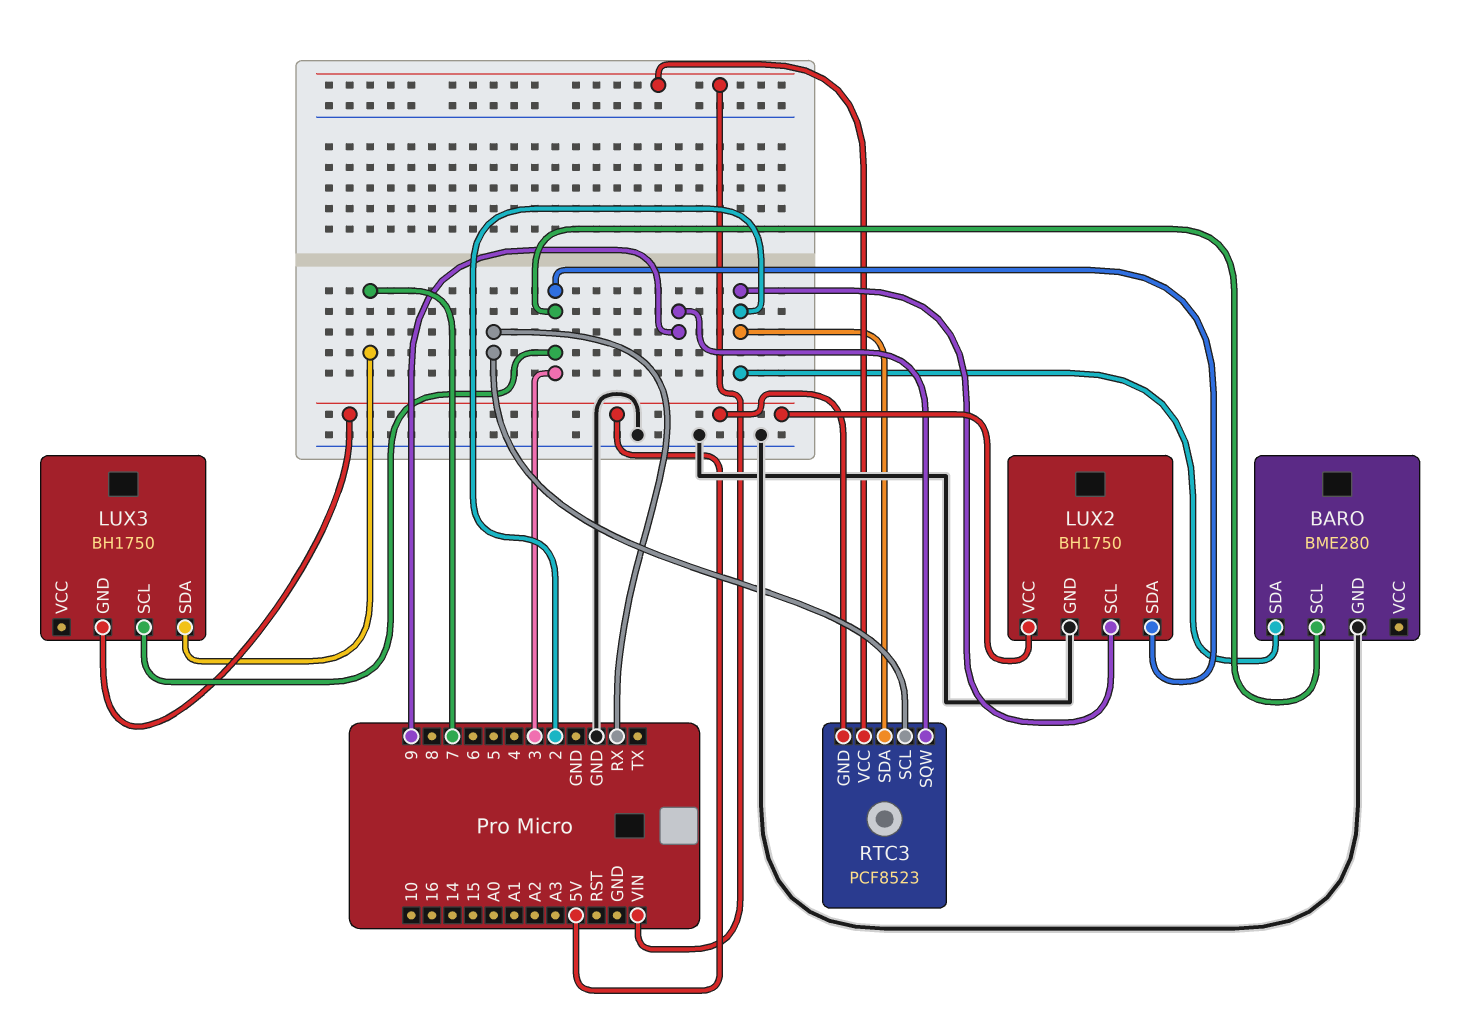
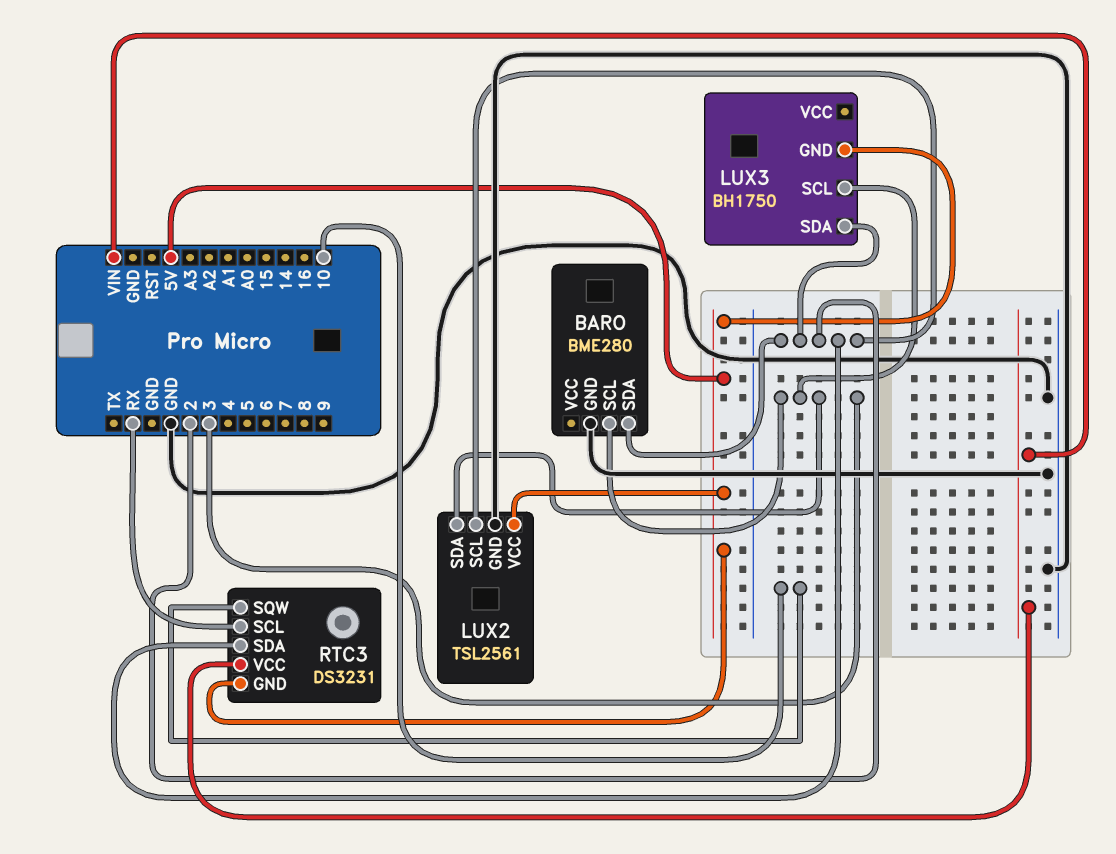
LUX2: BH1750 -> TSL2561
LUX3 pin SDA: 7 -> 2
RTC3: PCF8523 -> DS3231
RTC3 pin SQW: 9 -> 10

